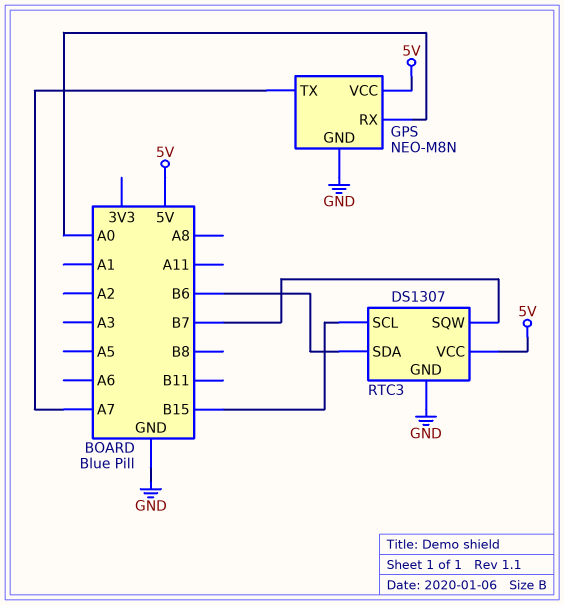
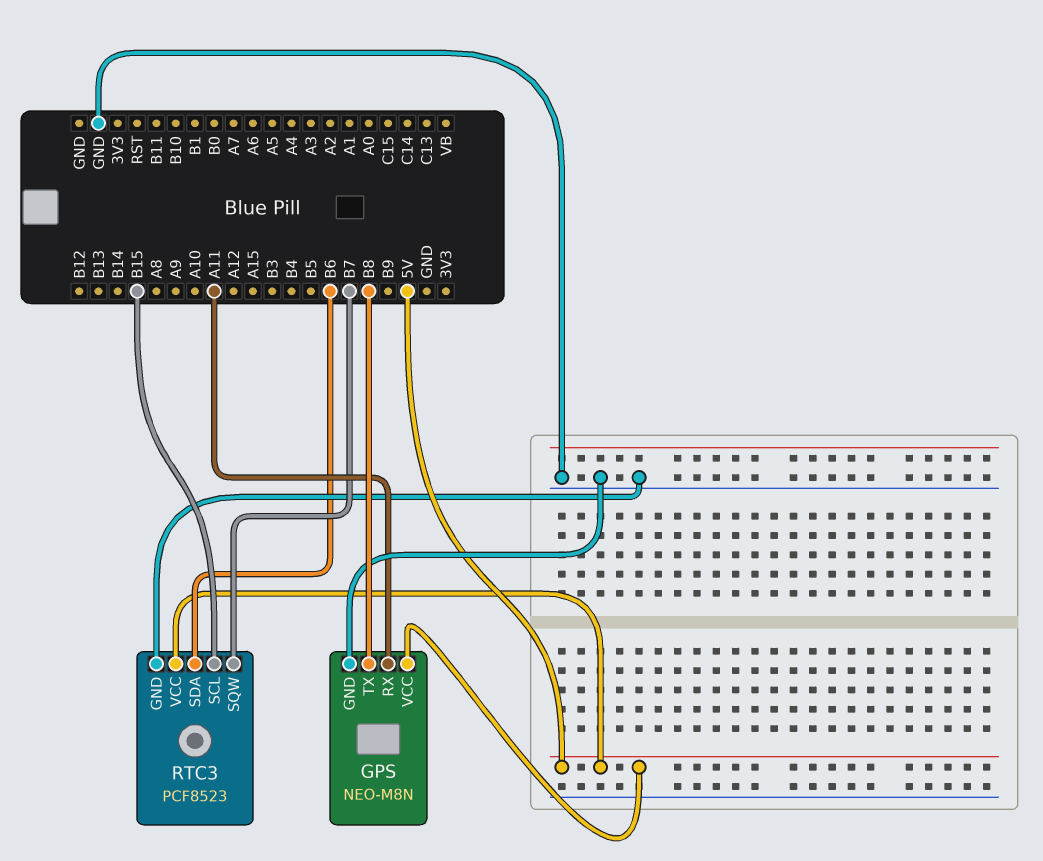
GPS pin RX: A0 -> A11
GPS pin TX: A7 -> B8
RTC3: DS1307 -> PCF8523

